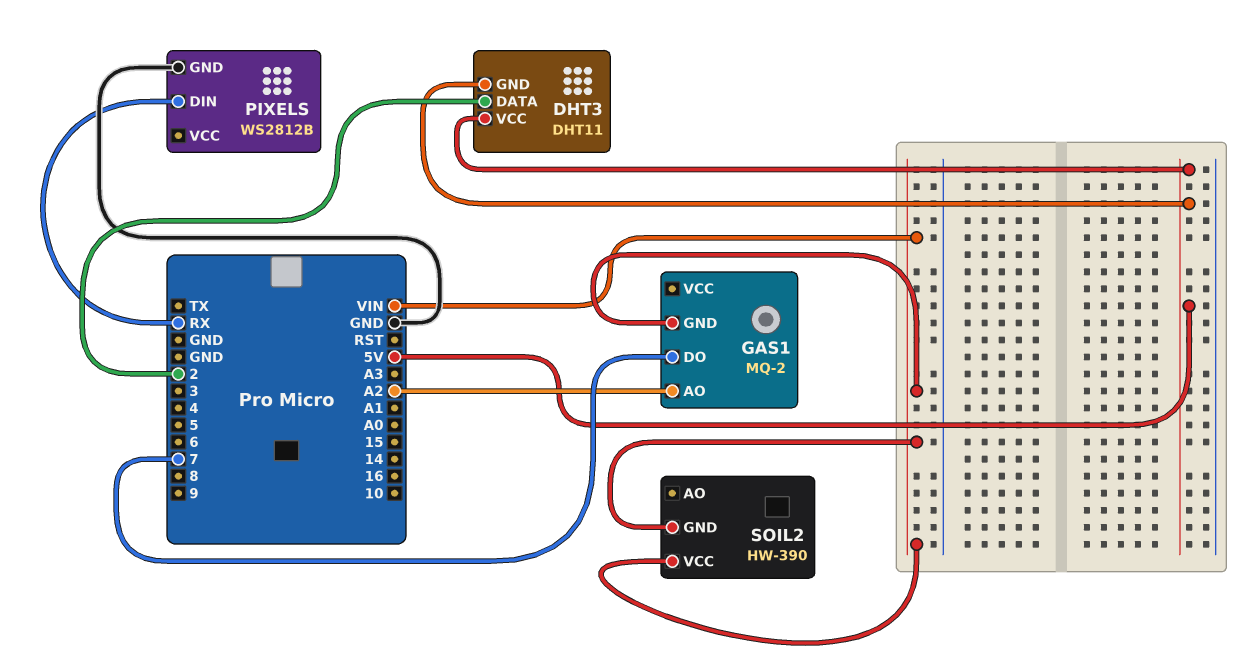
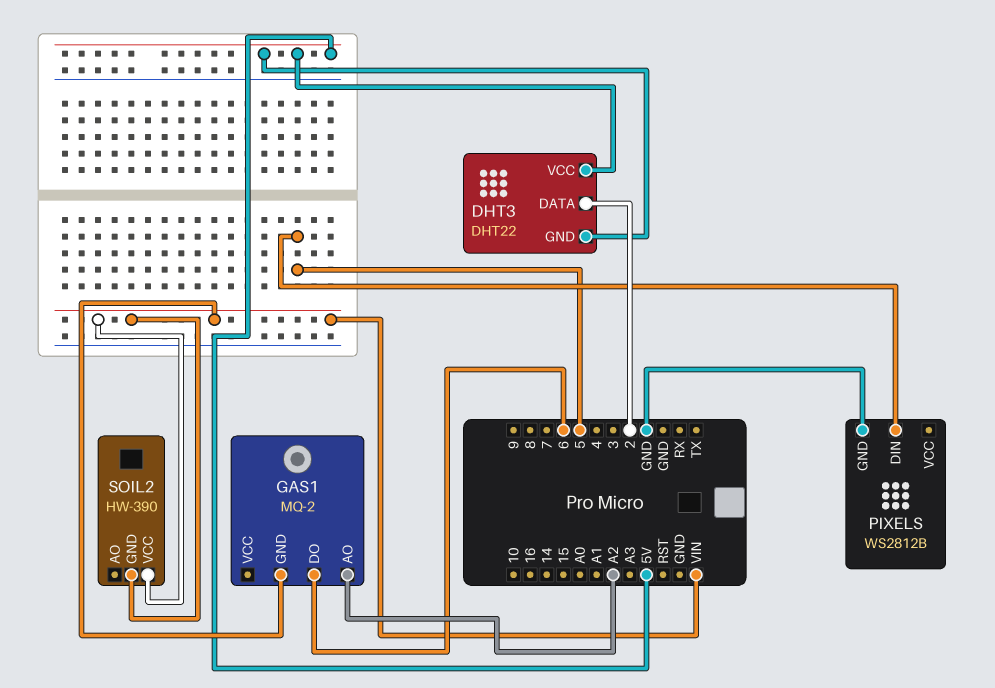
DHT3: DHT11 -> DHT22
GAS1 pin DO: 7 -> 6
PIXELS pin DIN: RX -> 5

